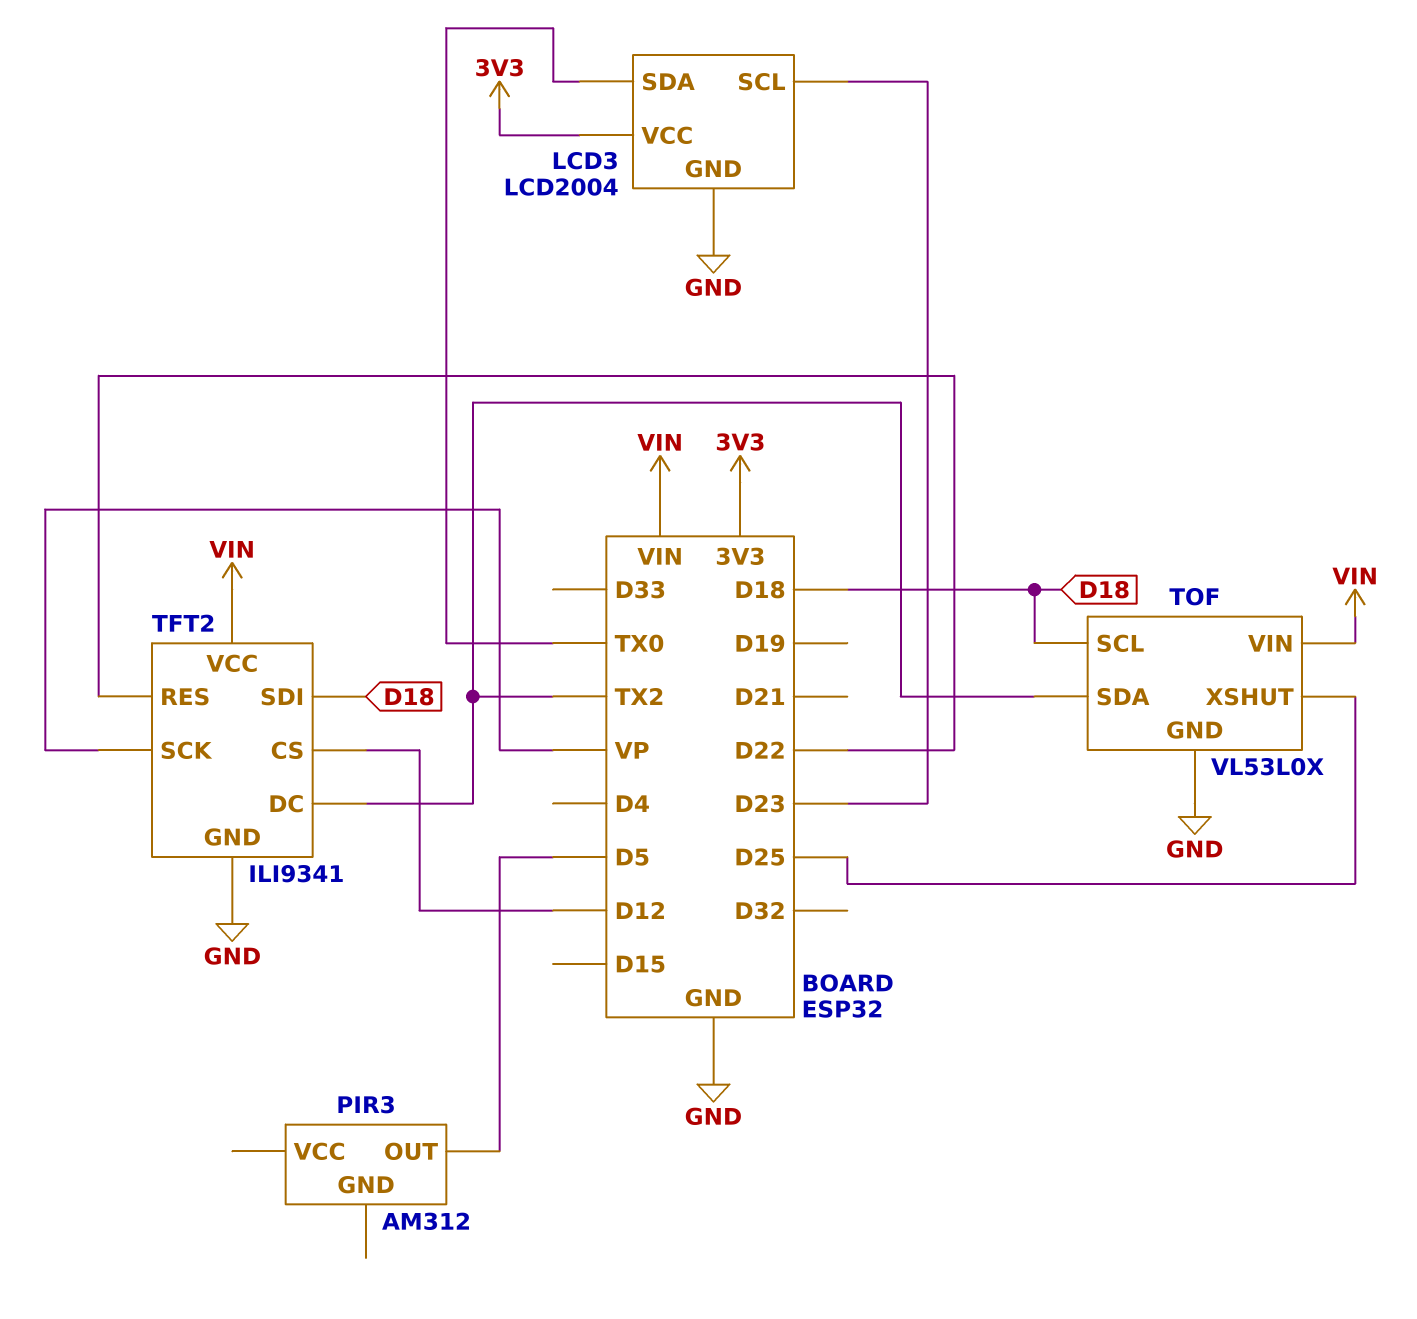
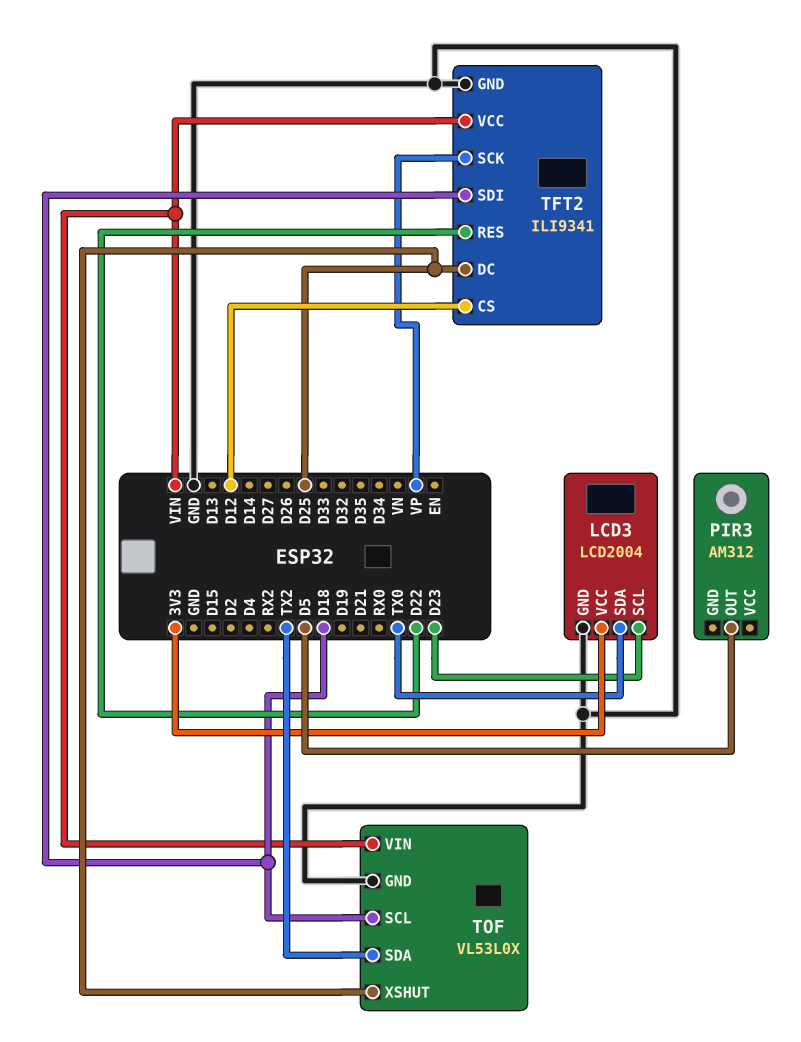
TFT2 pin DC: TX2 -> D25

